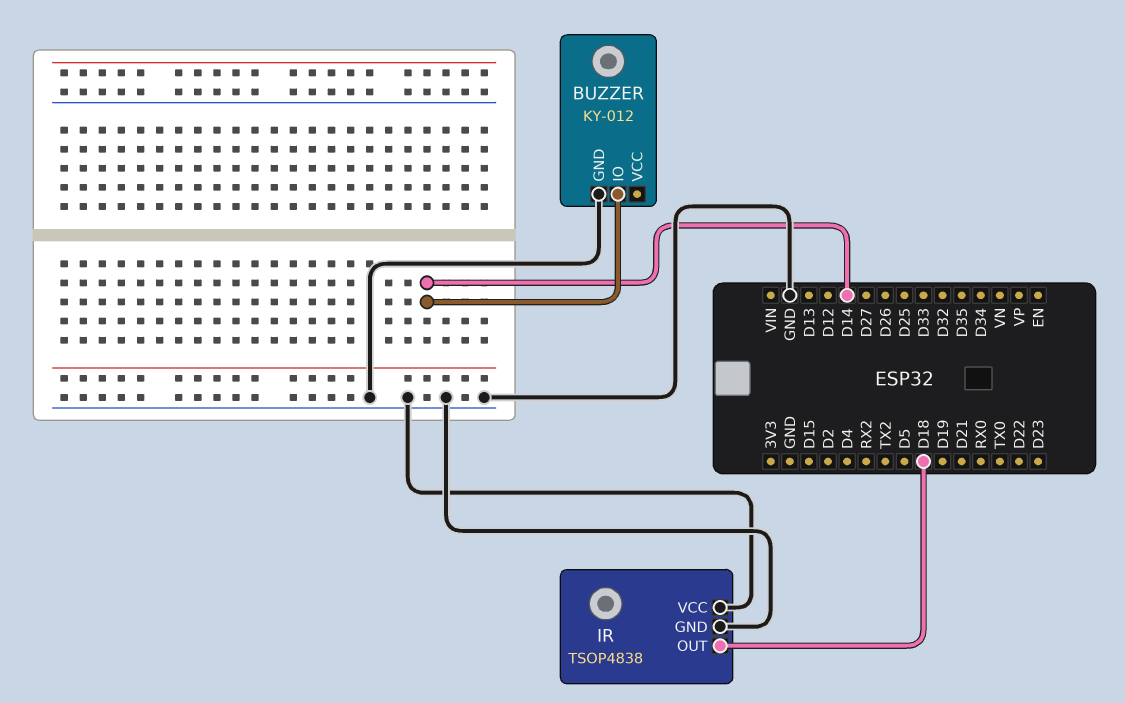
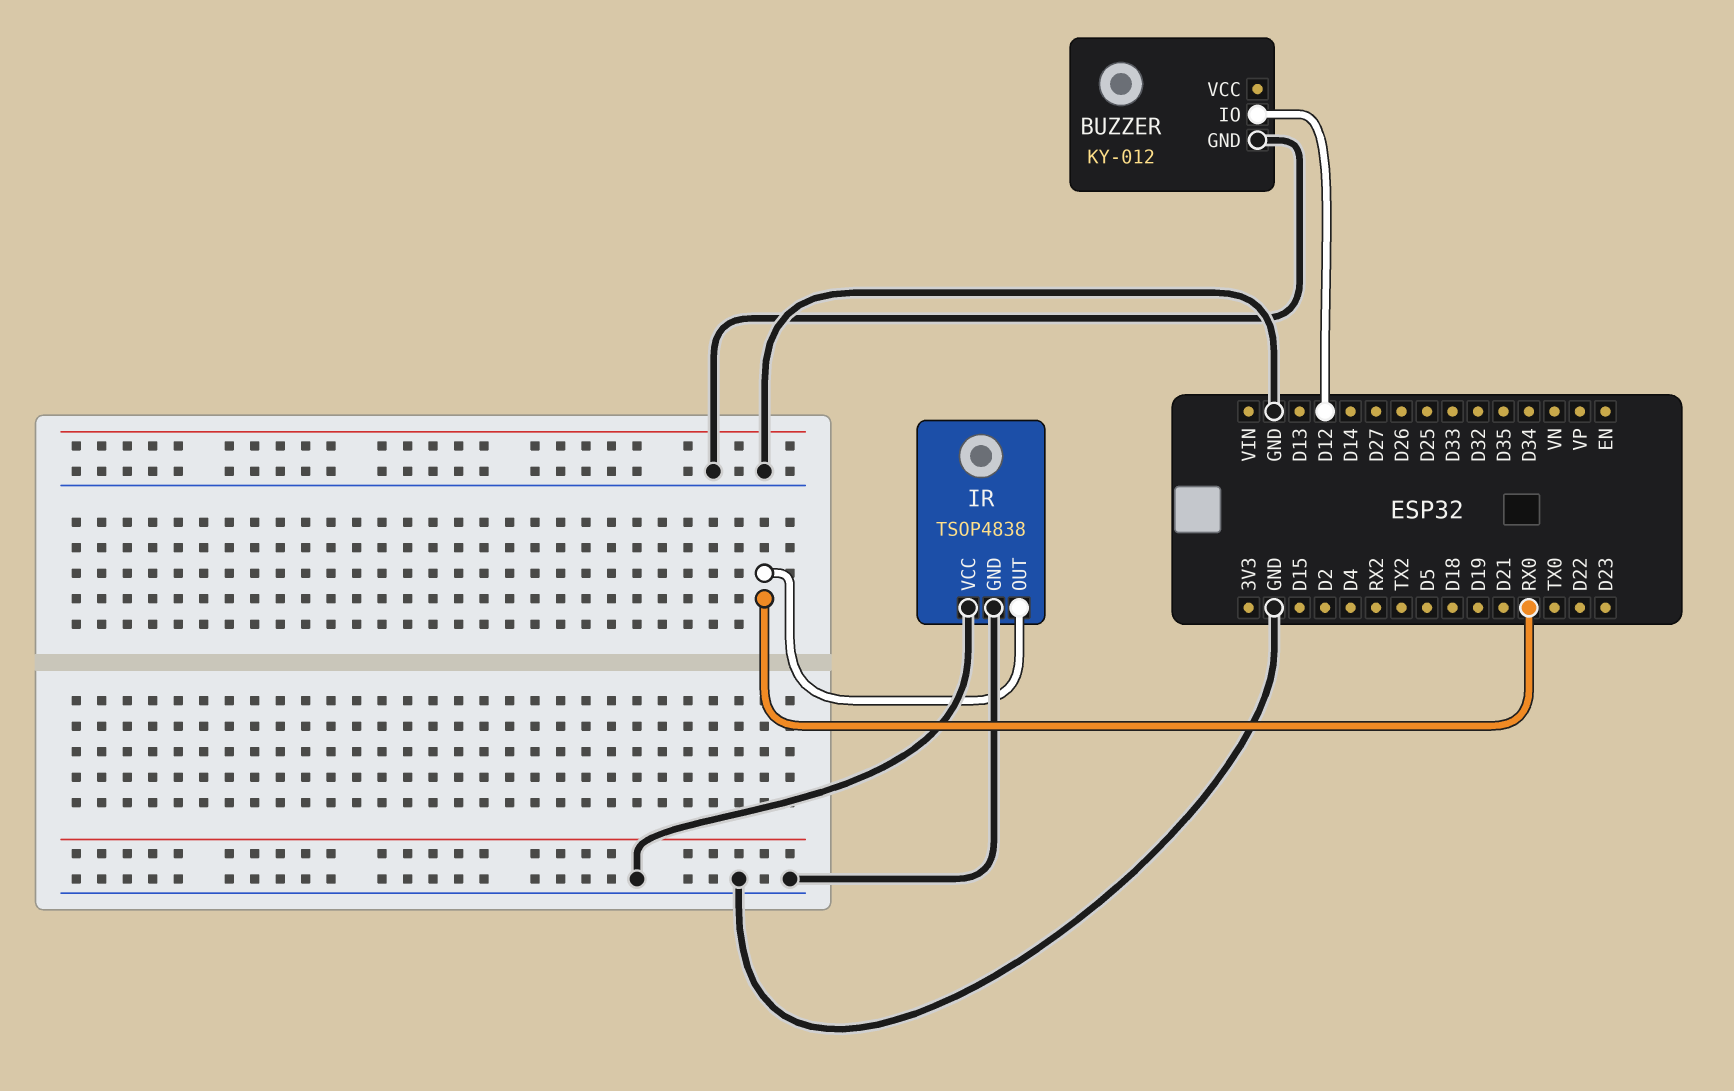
BUZZER pin IO: D14 -> D12
IR pin OUT: D18 -> RX0

